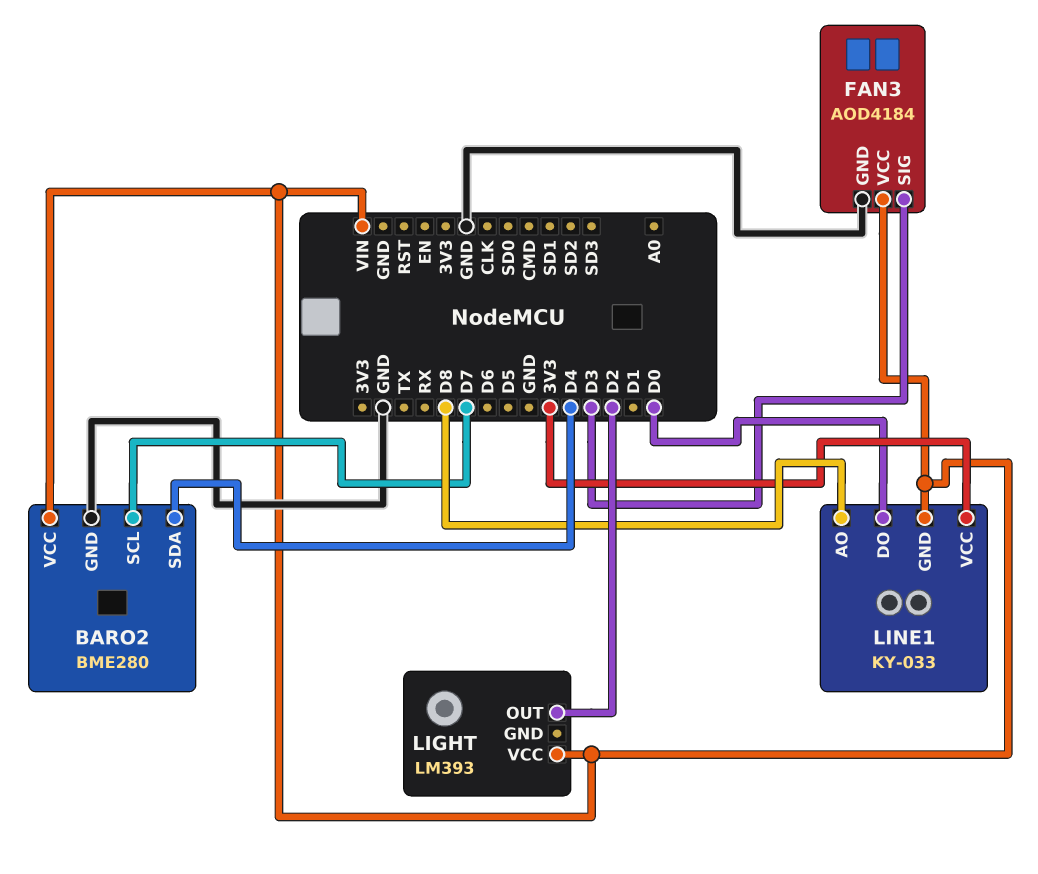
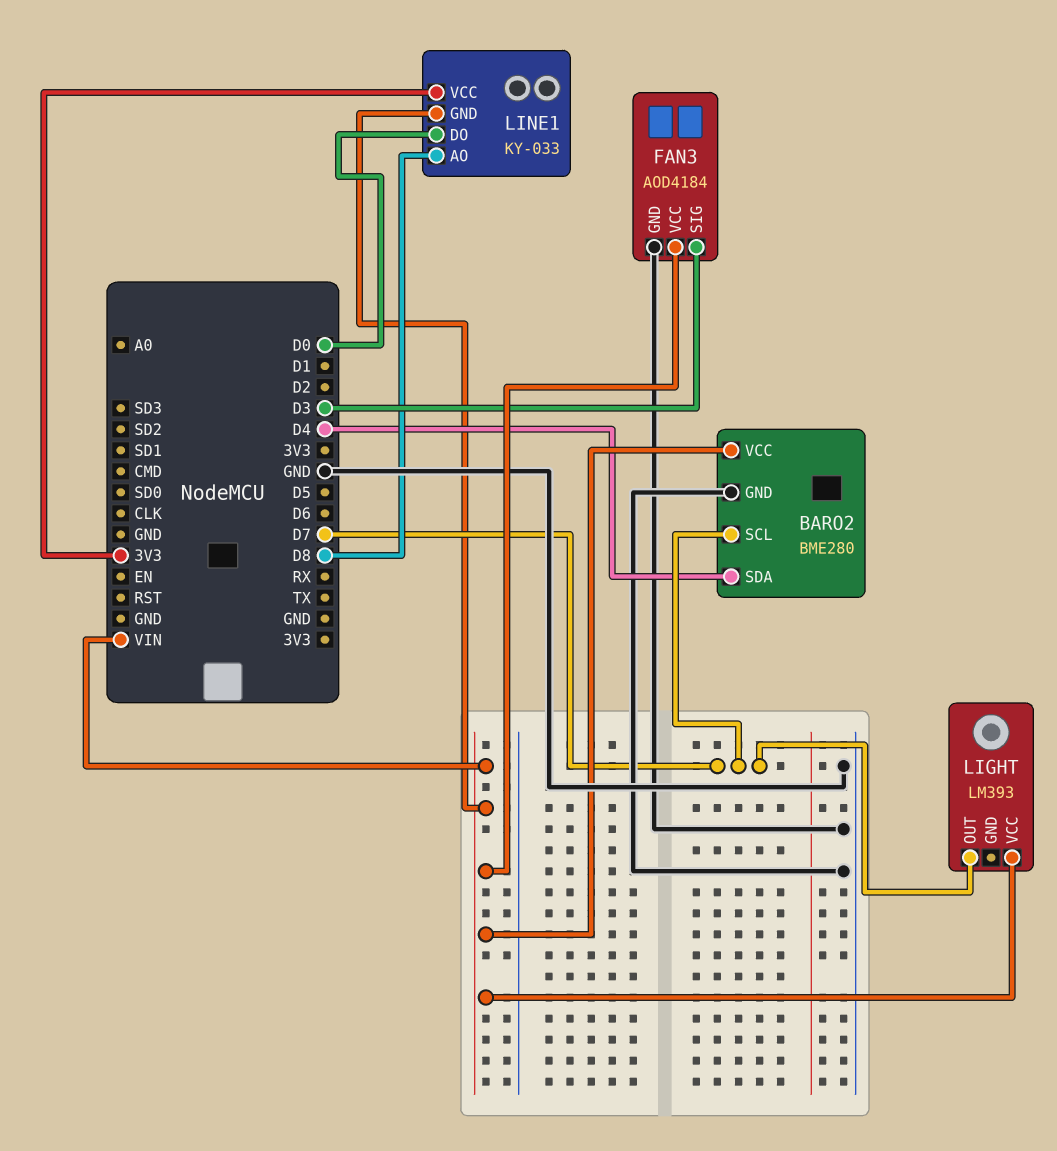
LIGHT pin OUT: D2 -> D7

